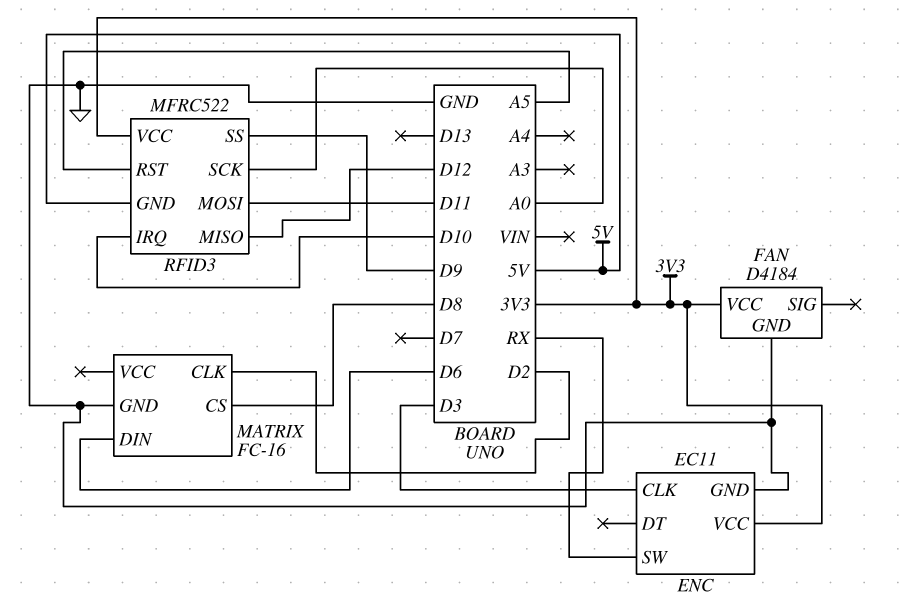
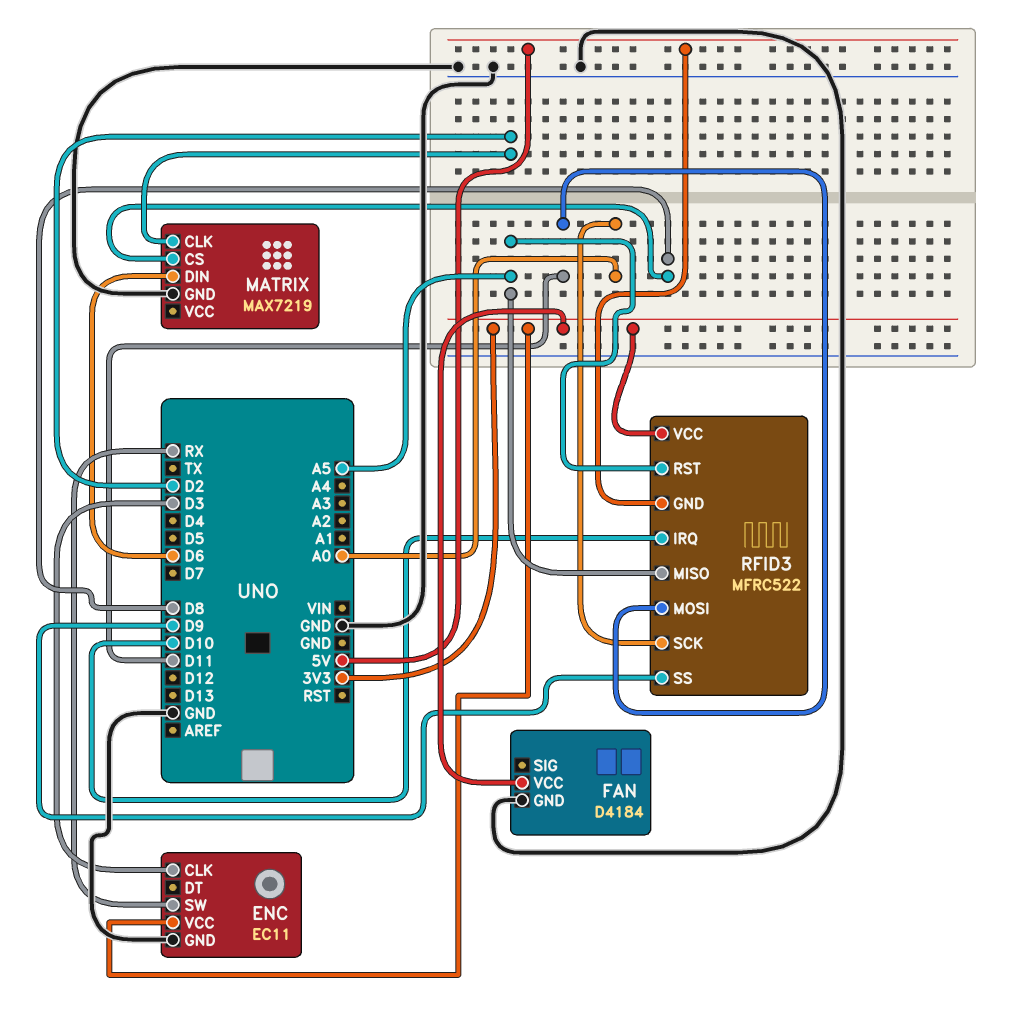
MATRIX: FC-16 -> MAX7219
RFID3 pin MISO: D12 -> A5

